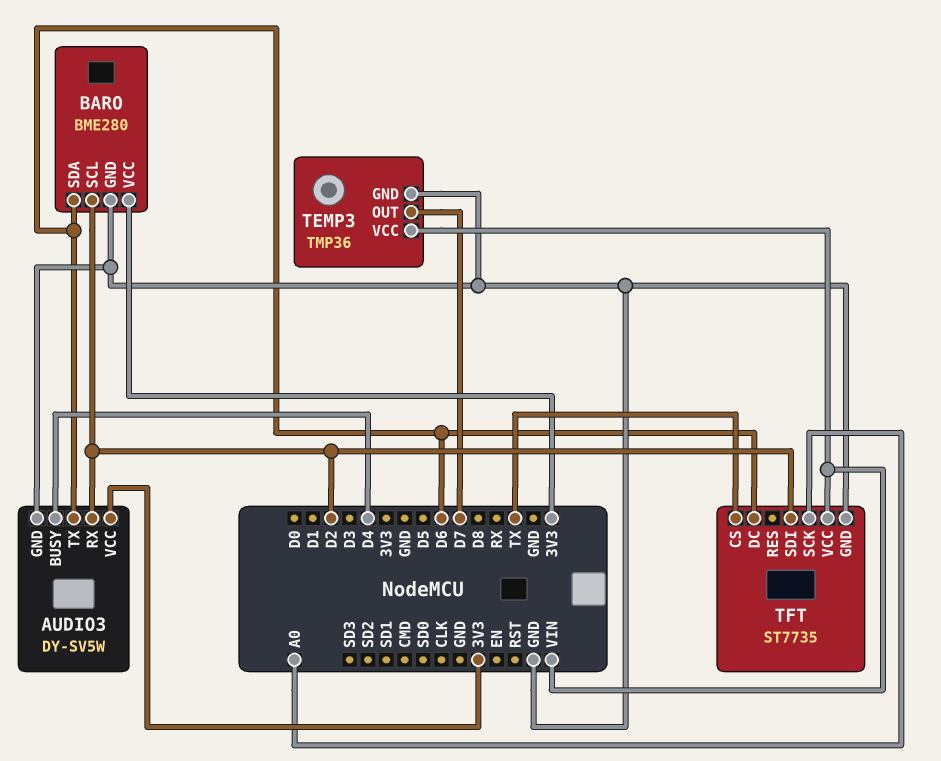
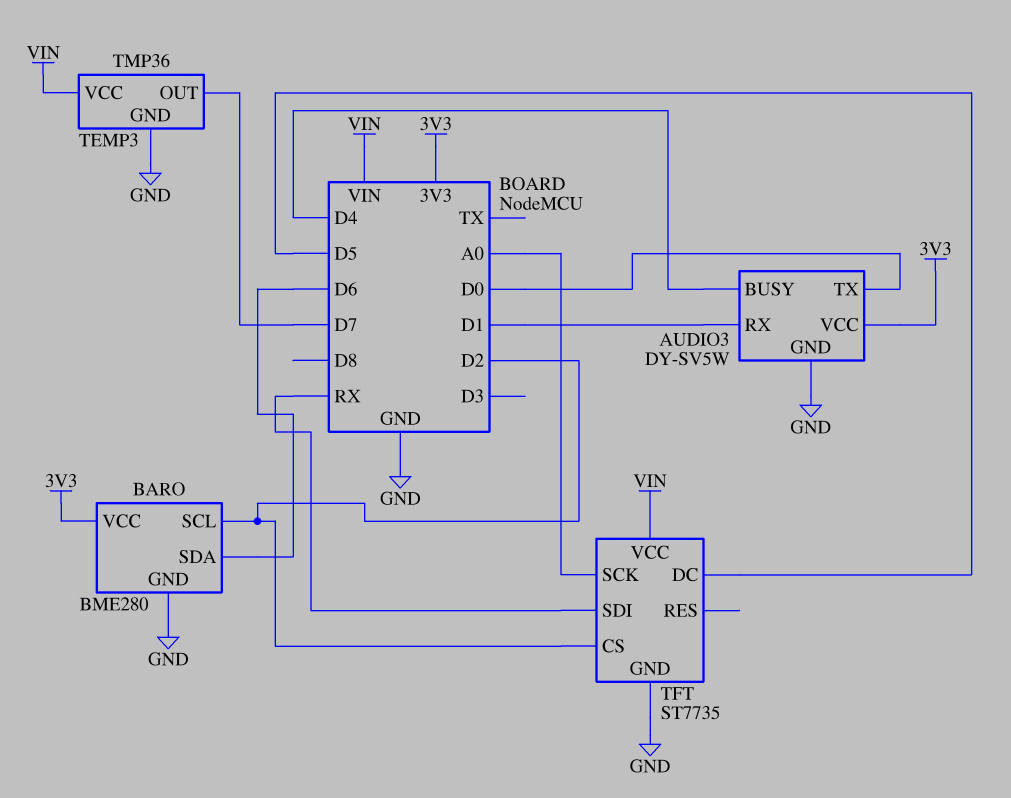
AUDIO3 pin RX: D2 -> D1
AUDIO3 pin TX: D6 -> D0
TFT pin CS: TX -> D2
TFT pin DC: D6 -> D5
TFT pin SDI: D2 -> RX

